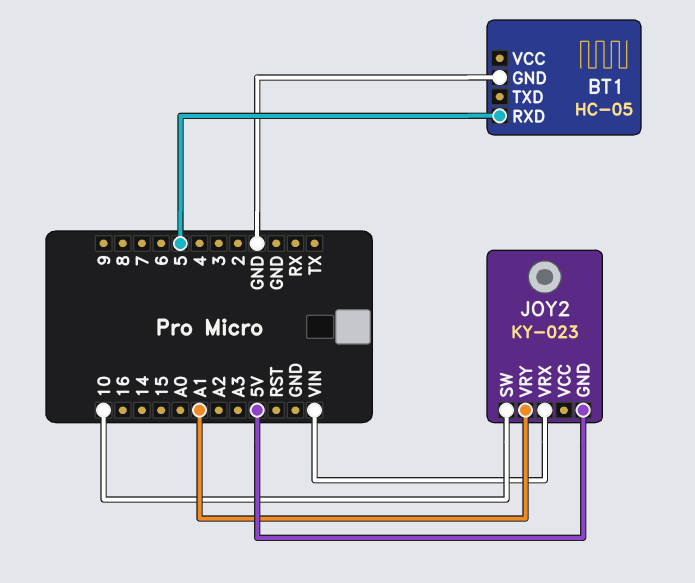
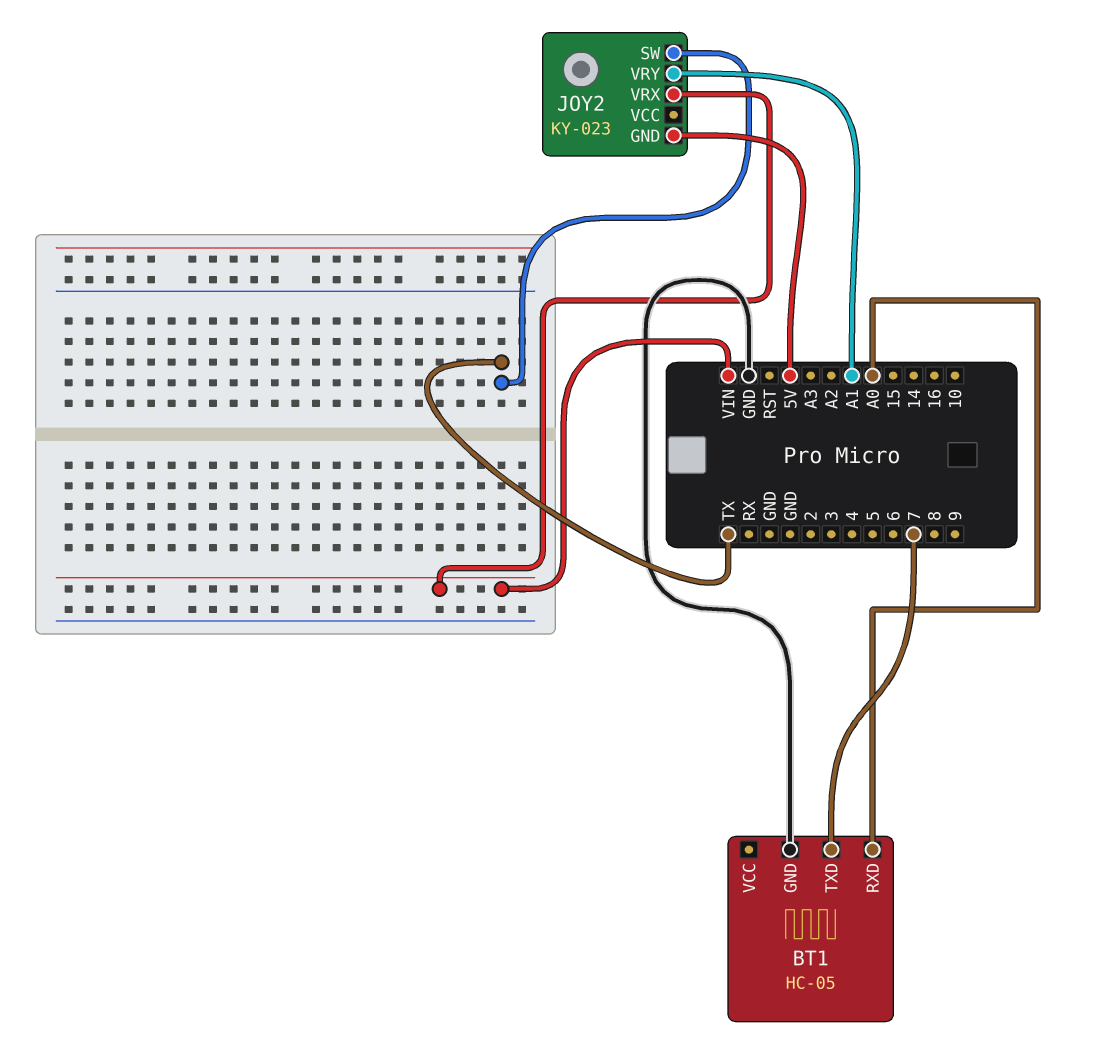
BT1 pin RXD: 5 -> A0
BT1 pin TXD: none -> 7
JOY2 pin SW: 10 -> TX

